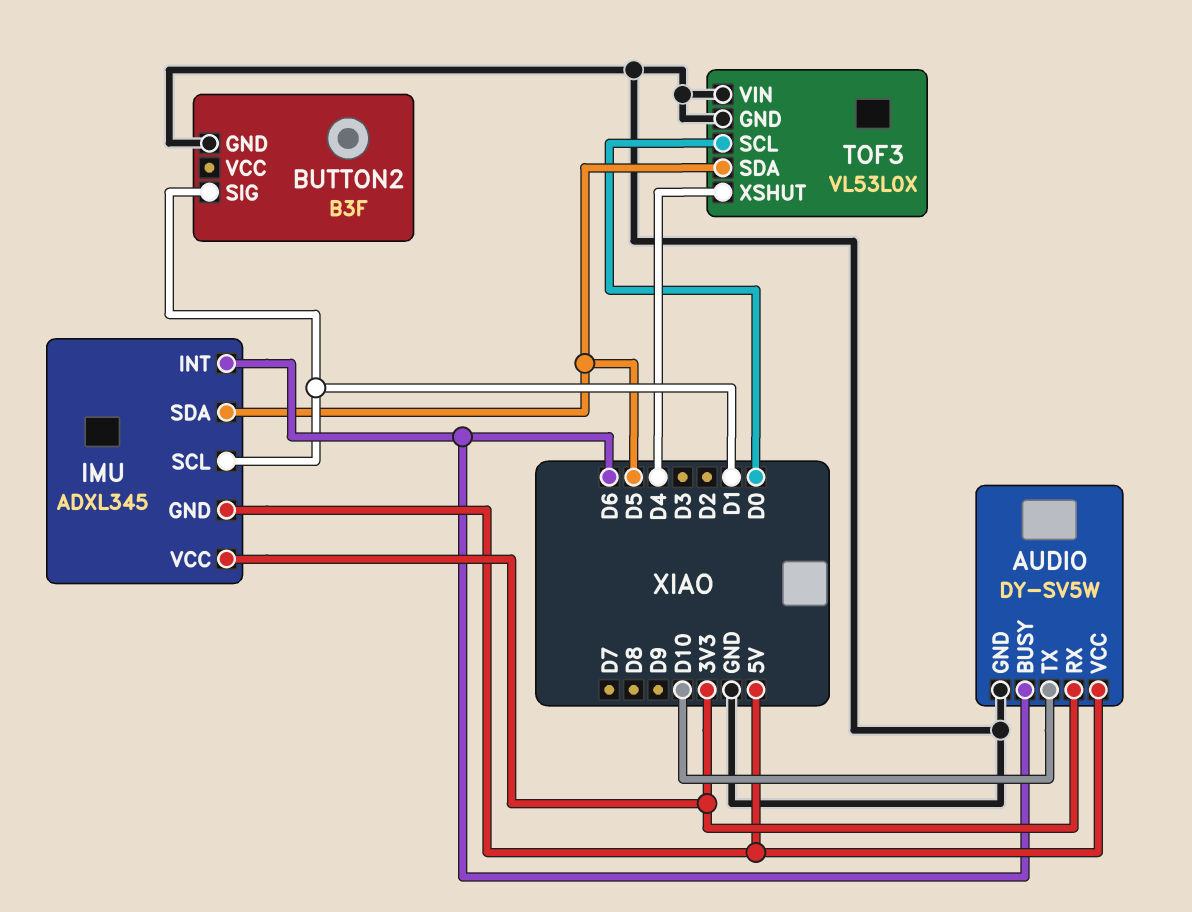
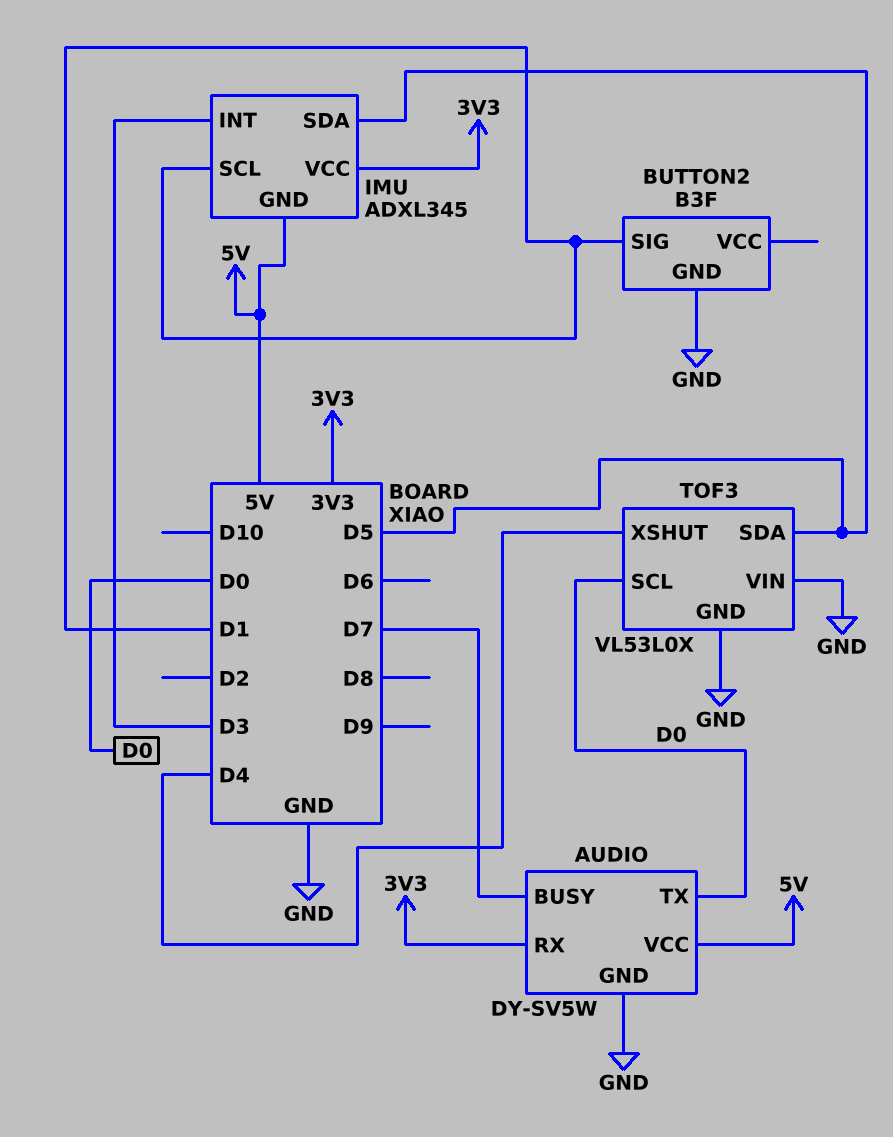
AUDIO pin BUSY: D6 -> D7
AUDIO pin TX: D10 -> D0
IMU pin INT: D6 -> D3

